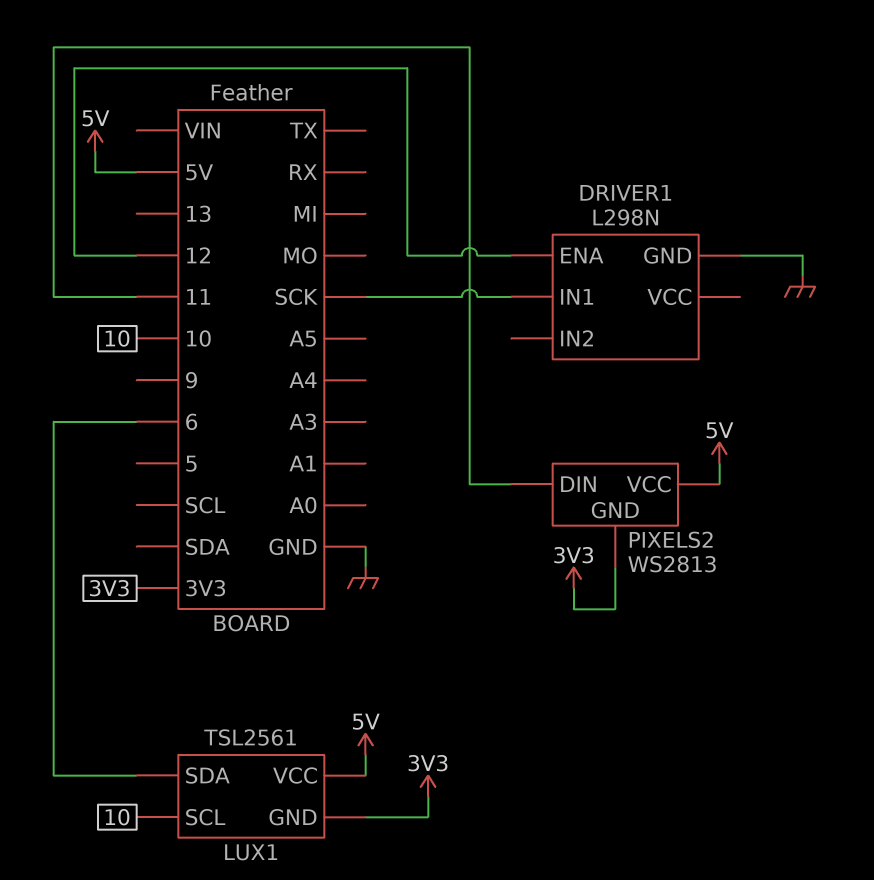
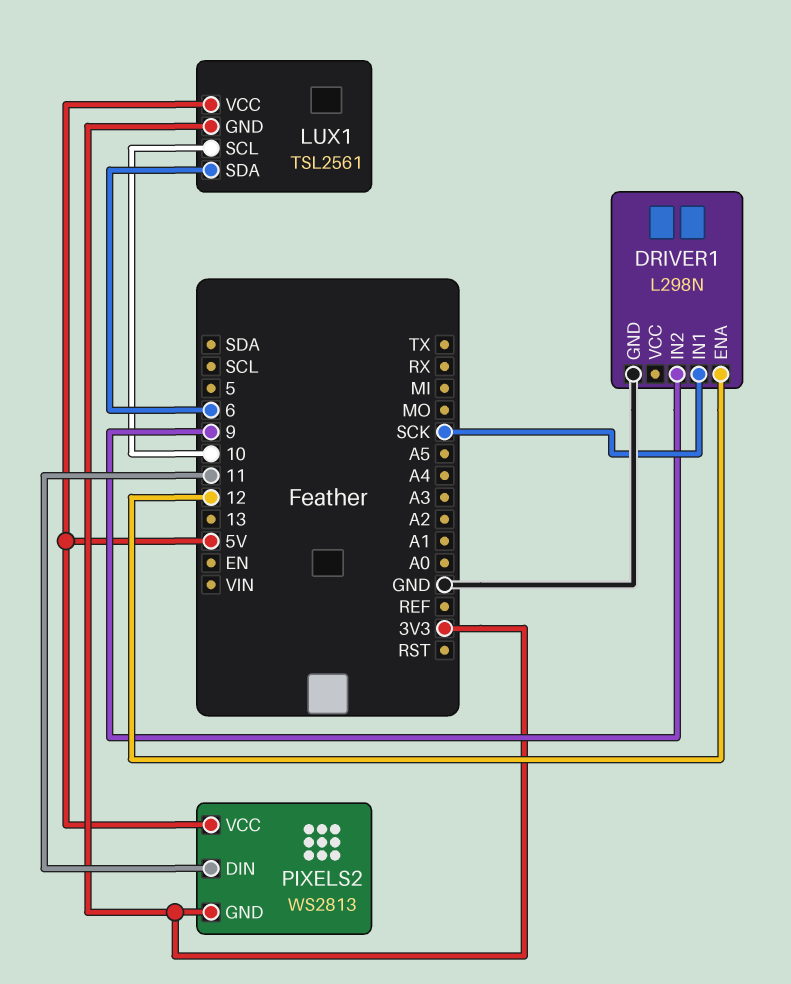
DRIVER1 pin IN2: none -> 9

